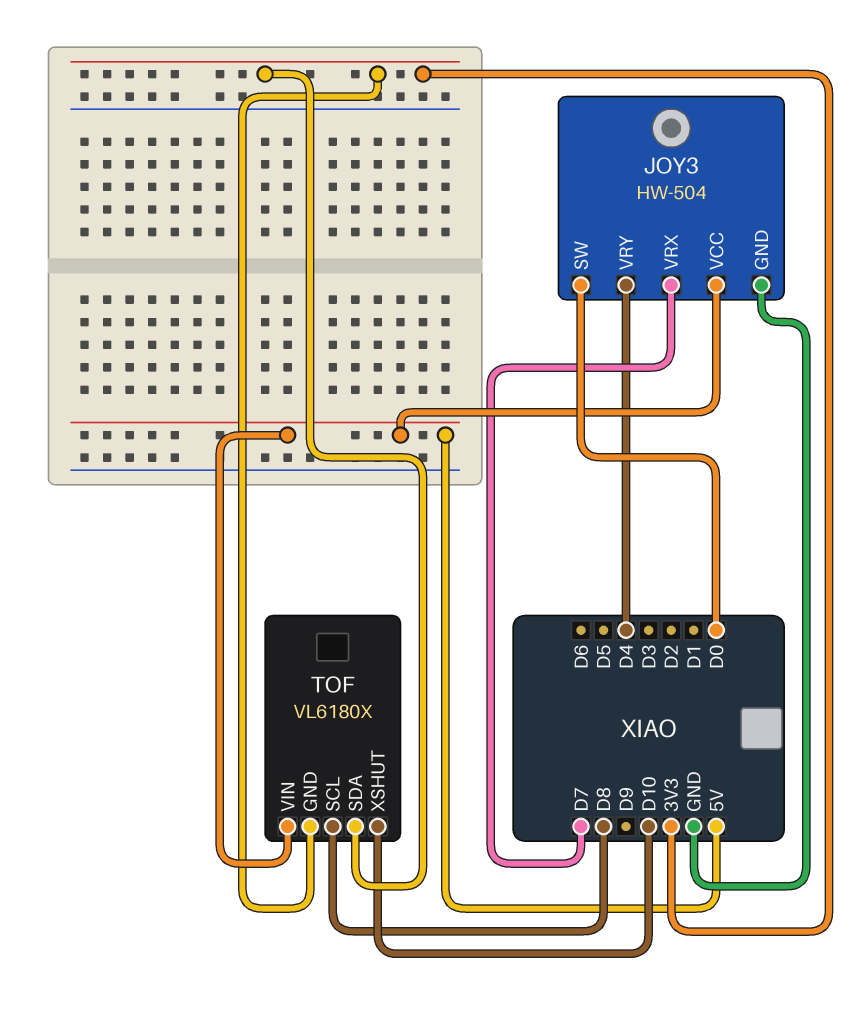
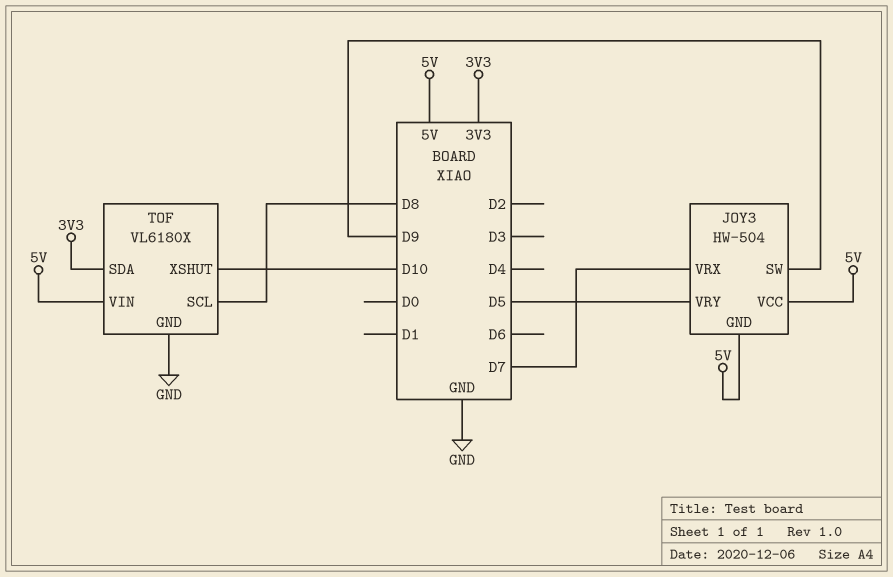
JOY3 pin GND: GND -> 5V
JOY3 pin SW: D0 -> D9
JOY3 pin VRY: D4 -> D5
TOF pin GND: 3V3 -> GND

